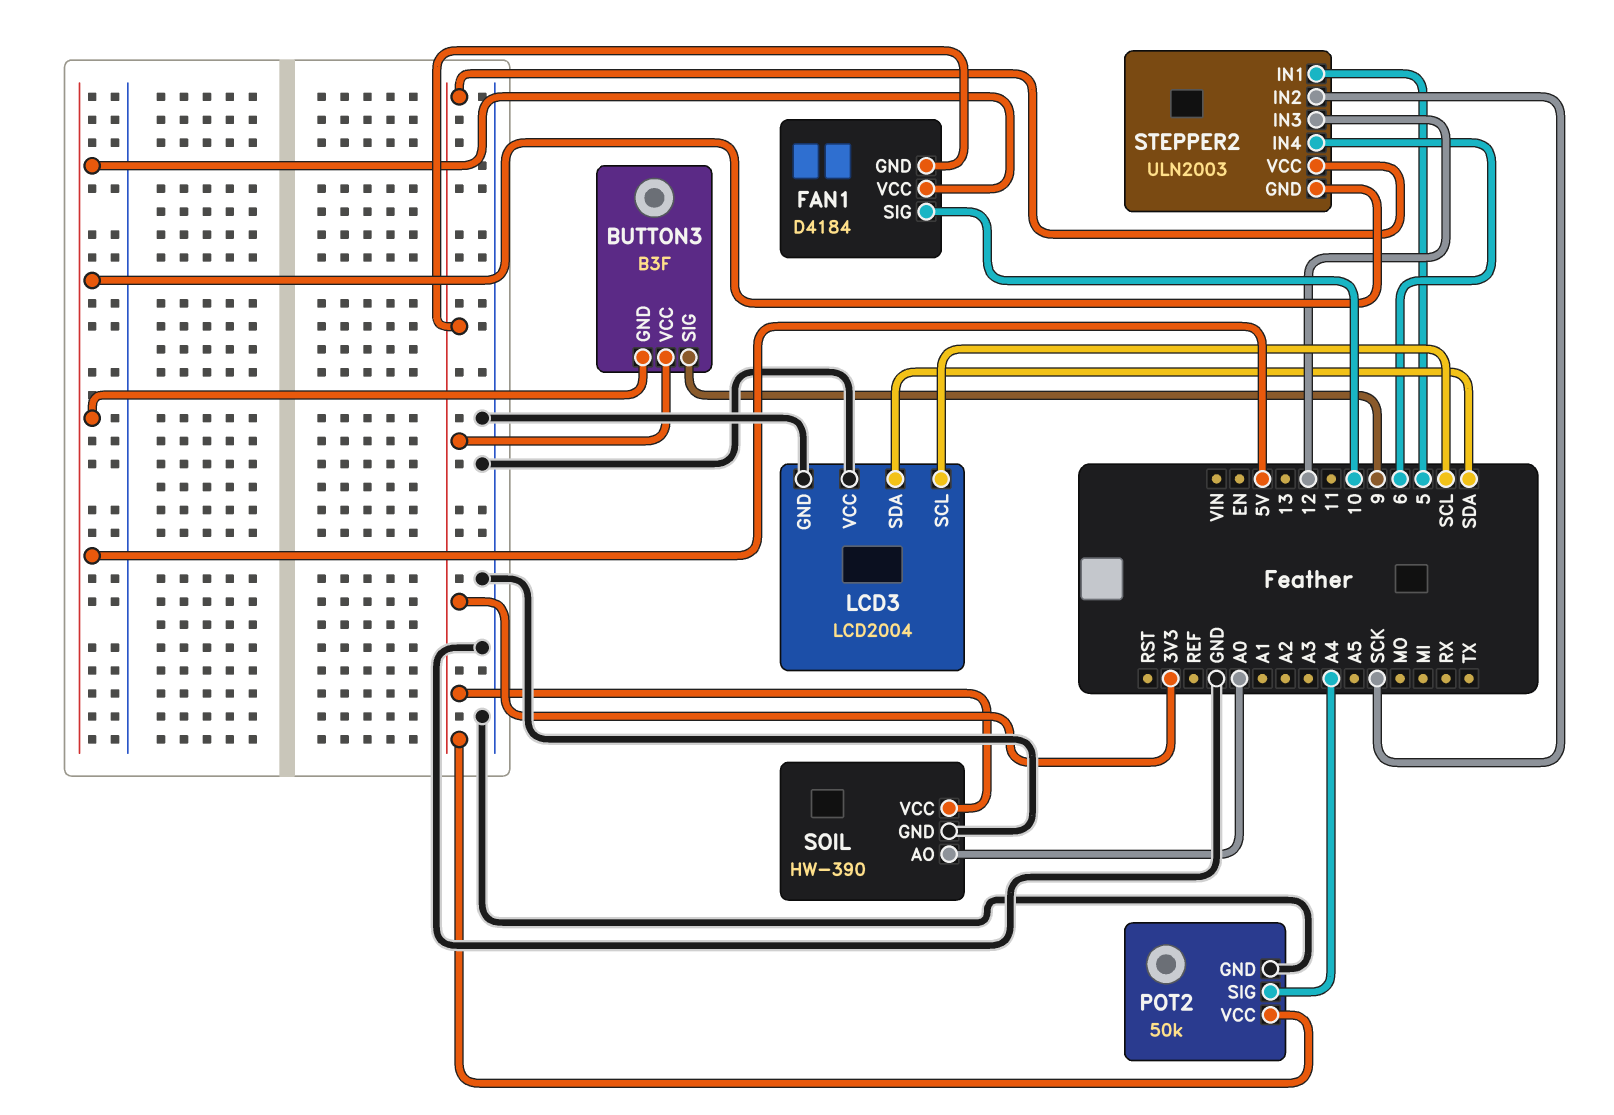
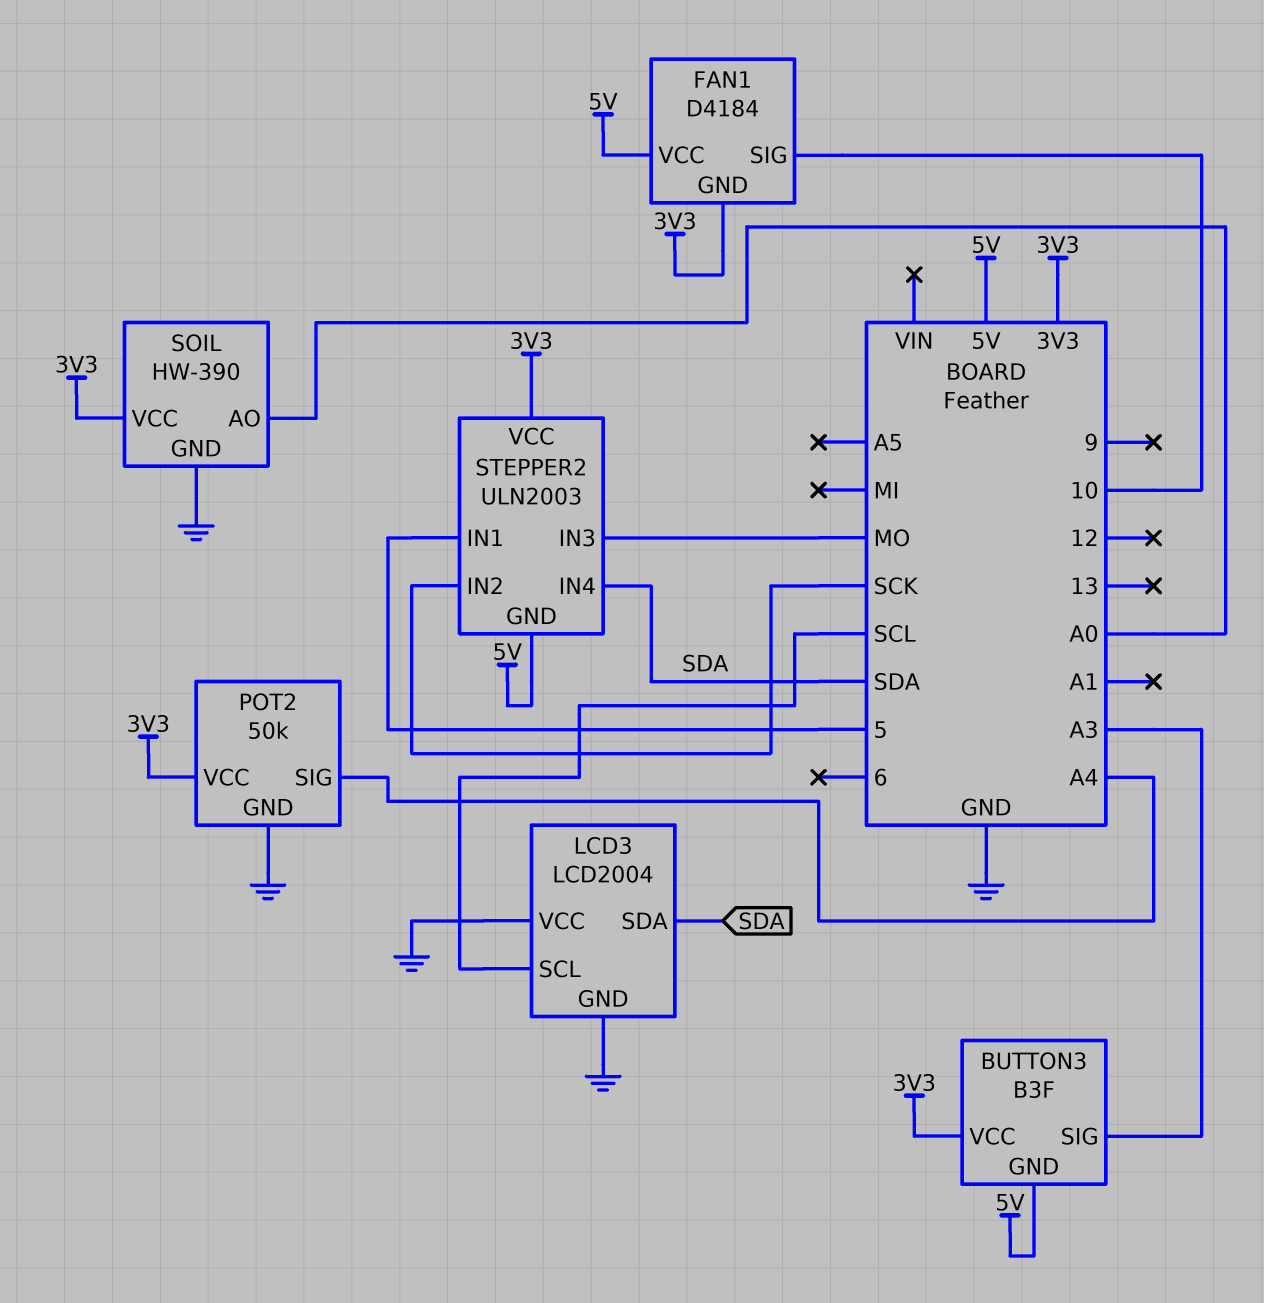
BUTTON3 pin SIG: 9 -> A3
STEPPER2 pin IN3: 12 -> MO
STEPPER2 pin IN4: 6 -> SDA

